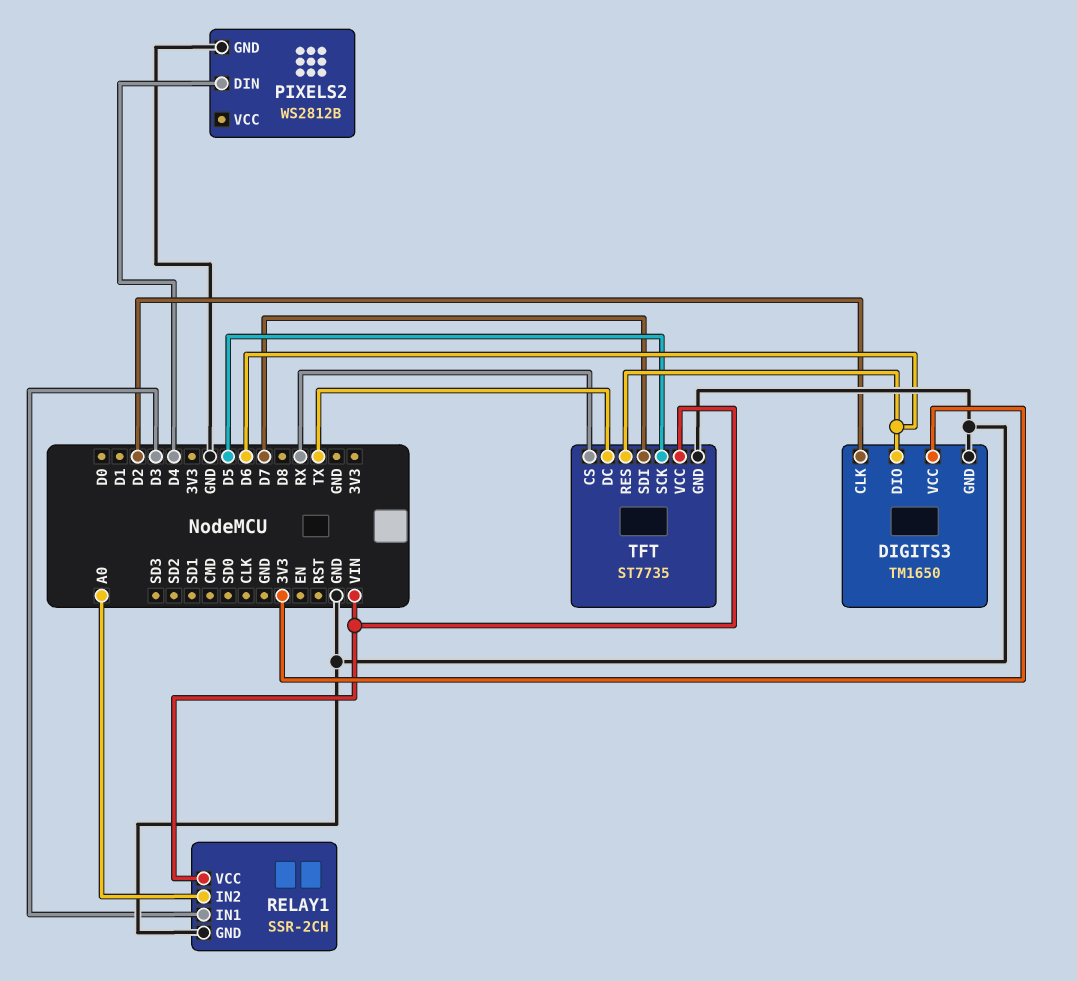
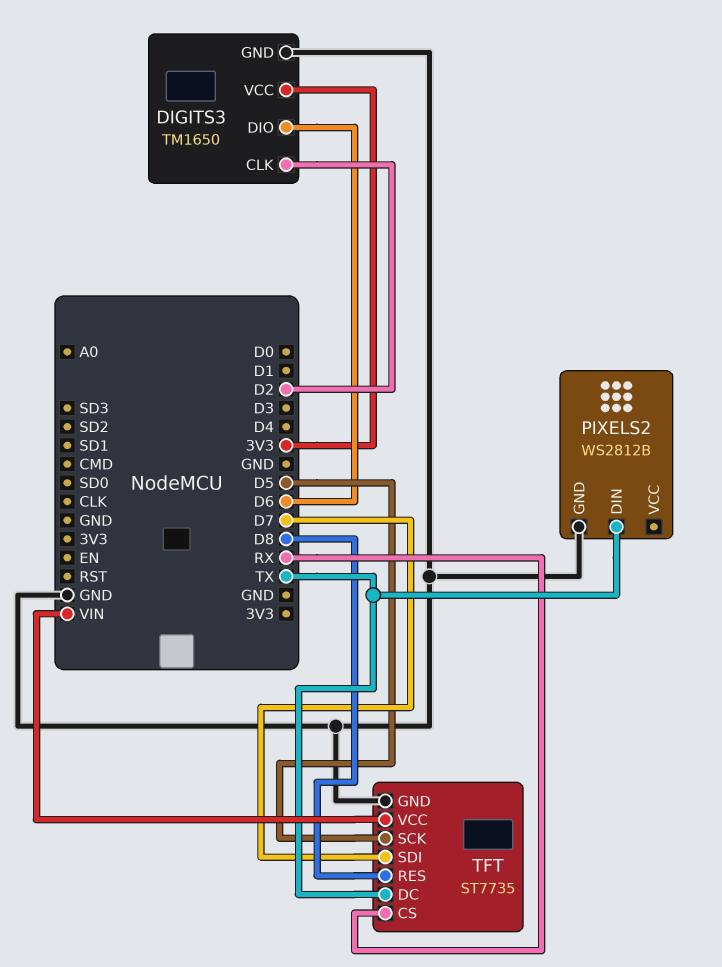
PIXELS2 pin DIN: D4 -> TX
RELAY1: SSR-2CH -> none
RELAY1 pin GND: GND -> none
RELAY1 pin IN1: D3 -> none
RELAY1 pin IN2: A0 -> none
RELAY1 pin VCC: VIN -> none
TFT pin RES: D6 -> D8

